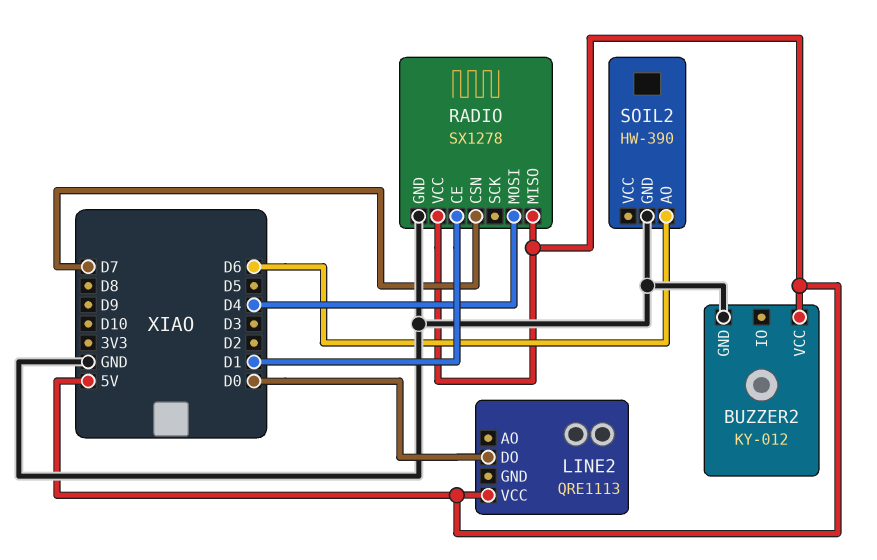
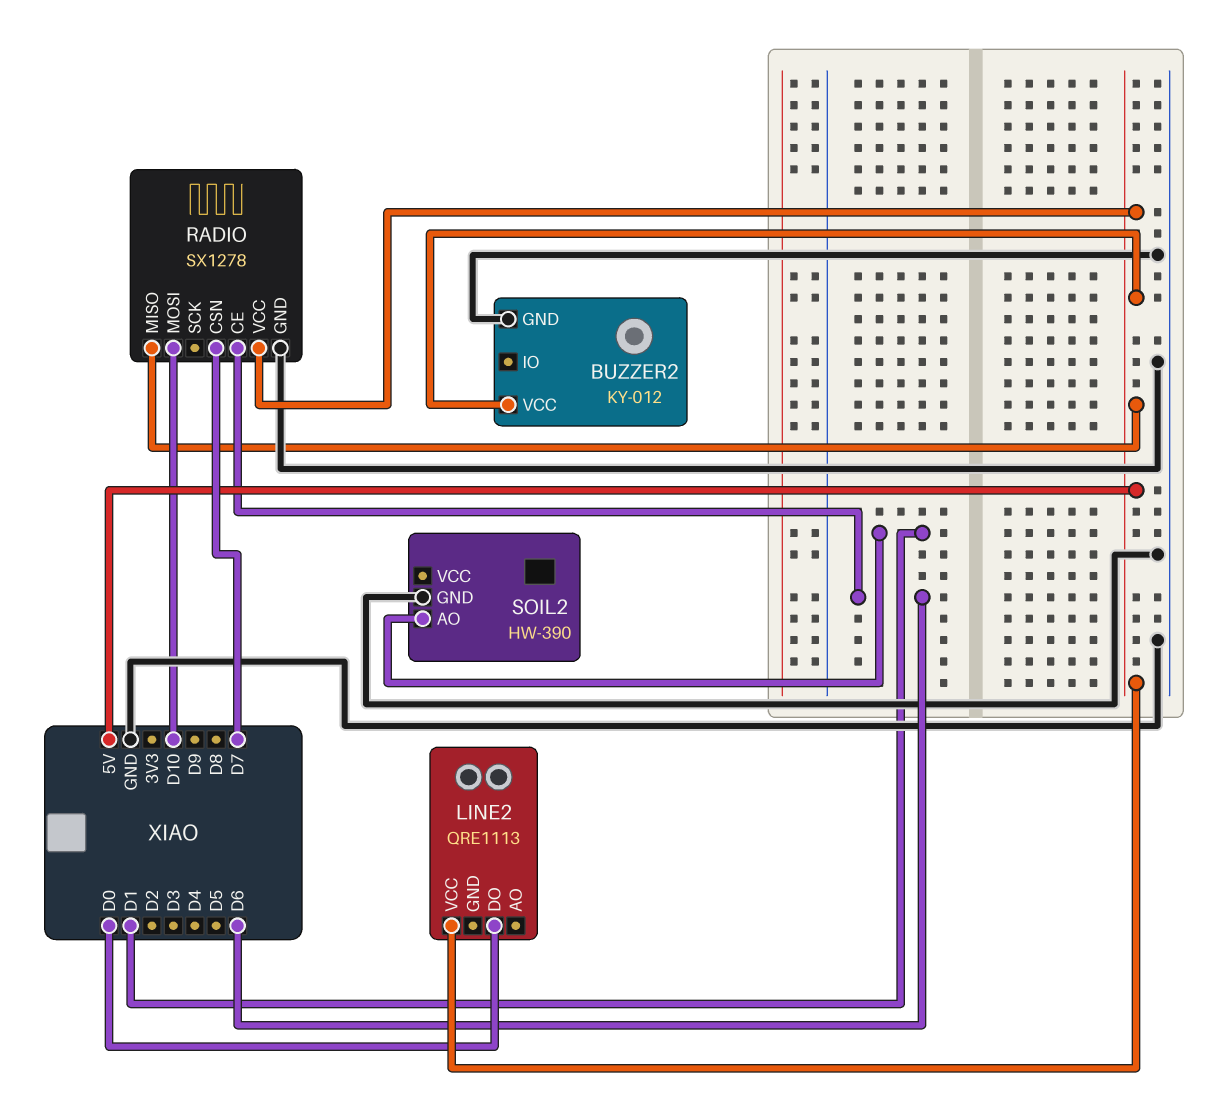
RADIO pin CE: D1 -> D6
RADIO pin MOSI: D4 -> D10
SOIL2 pin AO: D6 -> D1

